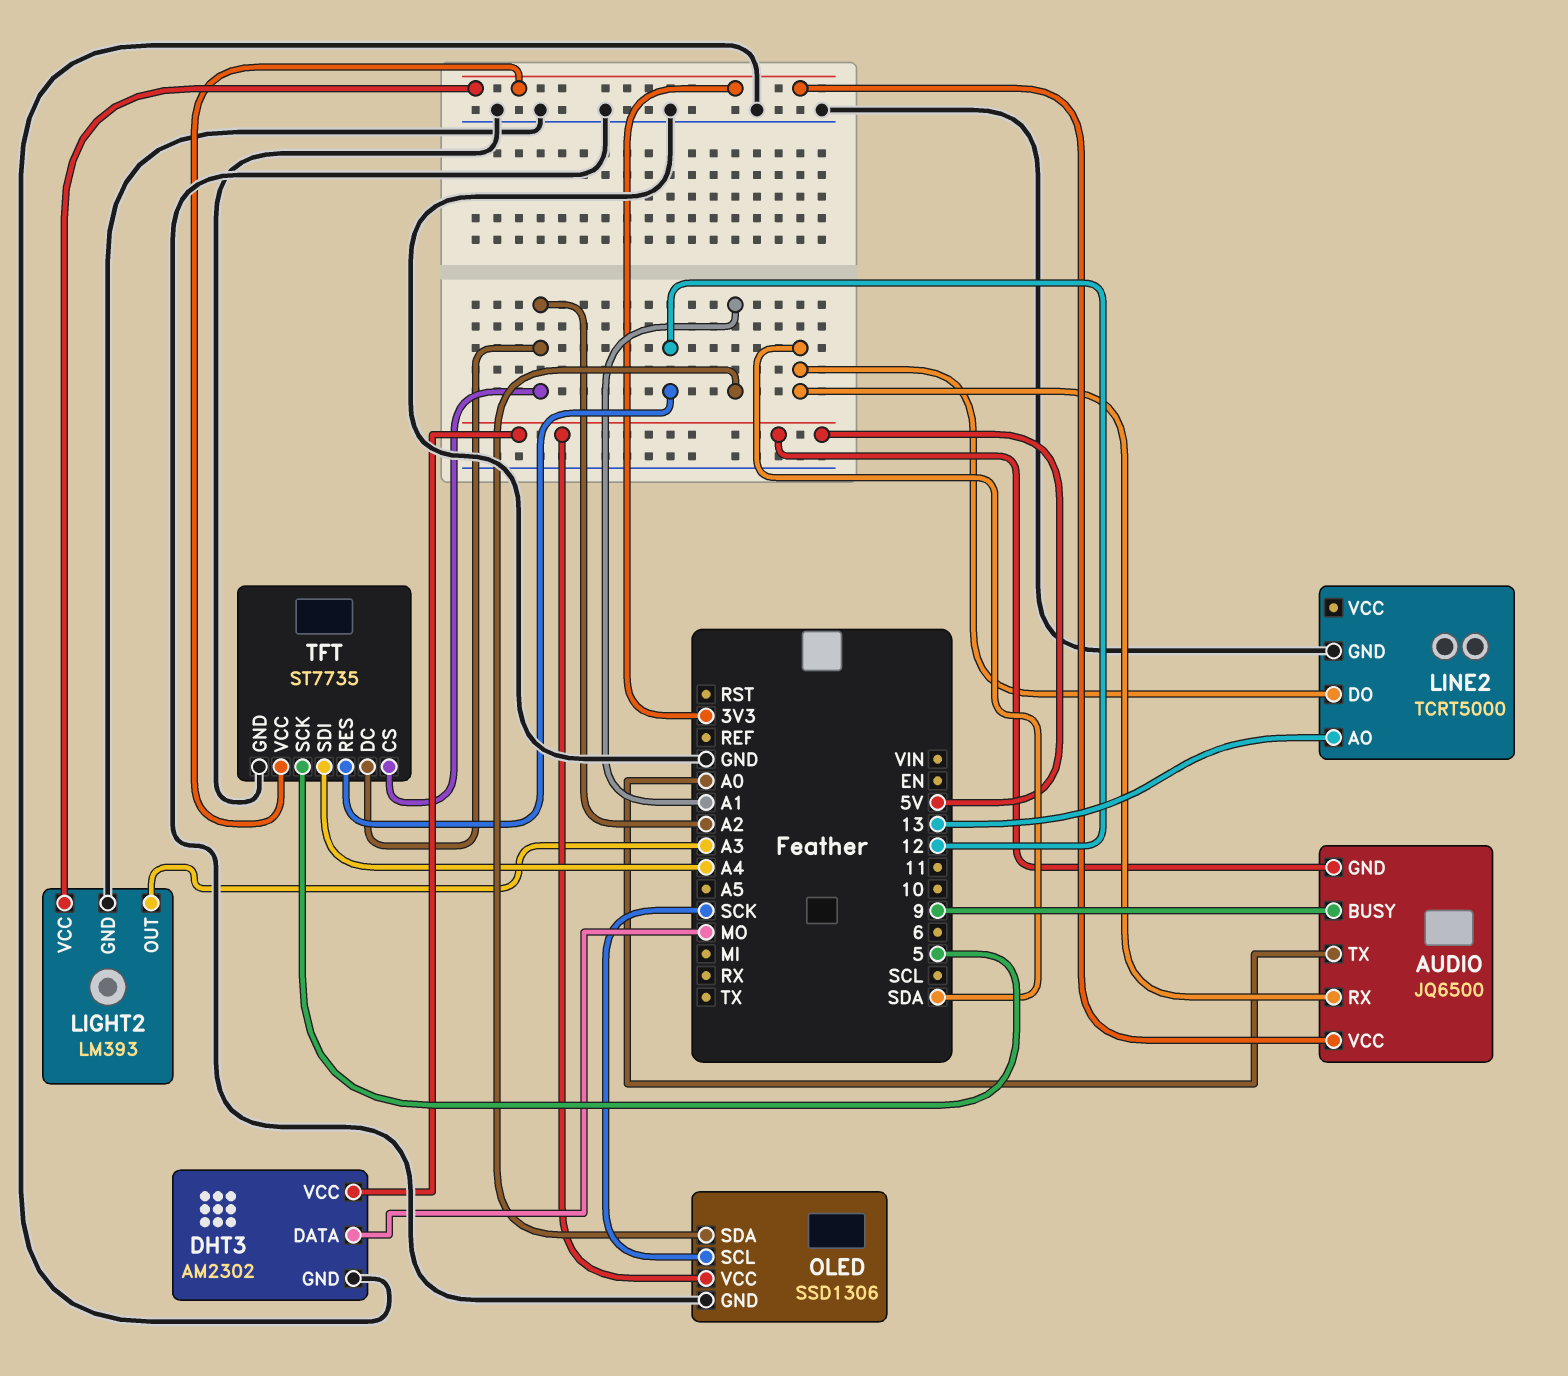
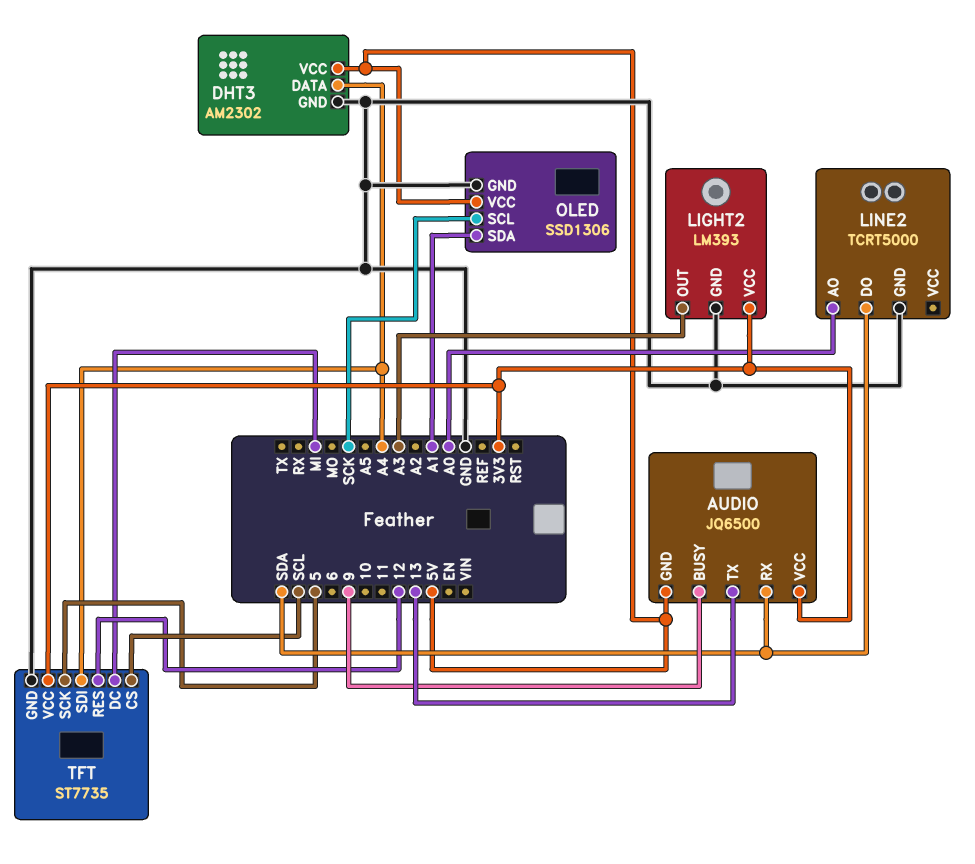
AUDIO pin TX: A0 -> 13
DHT3 pin DATA: MO -> A4
LINE2 pin AO: 13 -> A0
TFT pin CS: A2 -> SCL
TFT pin DC: A2 -> MI

